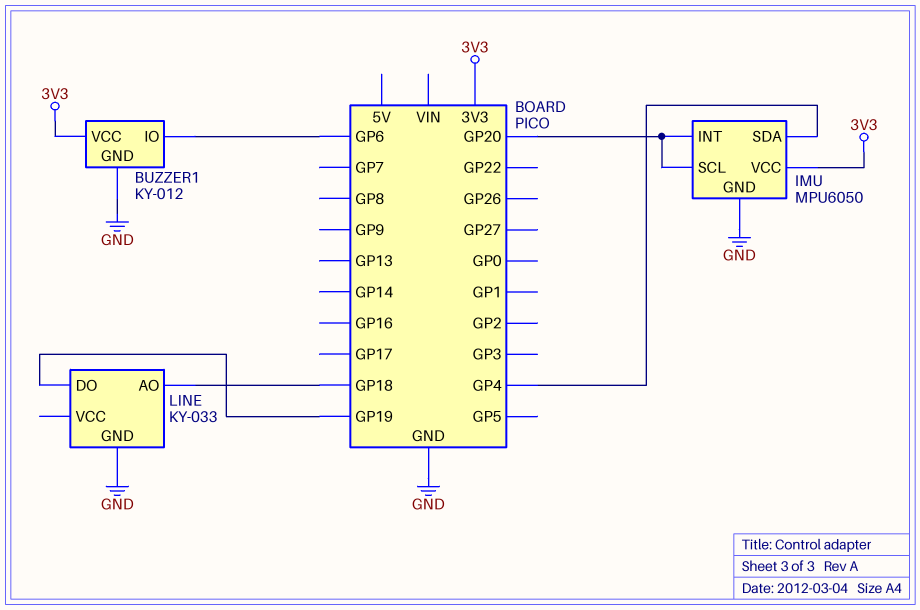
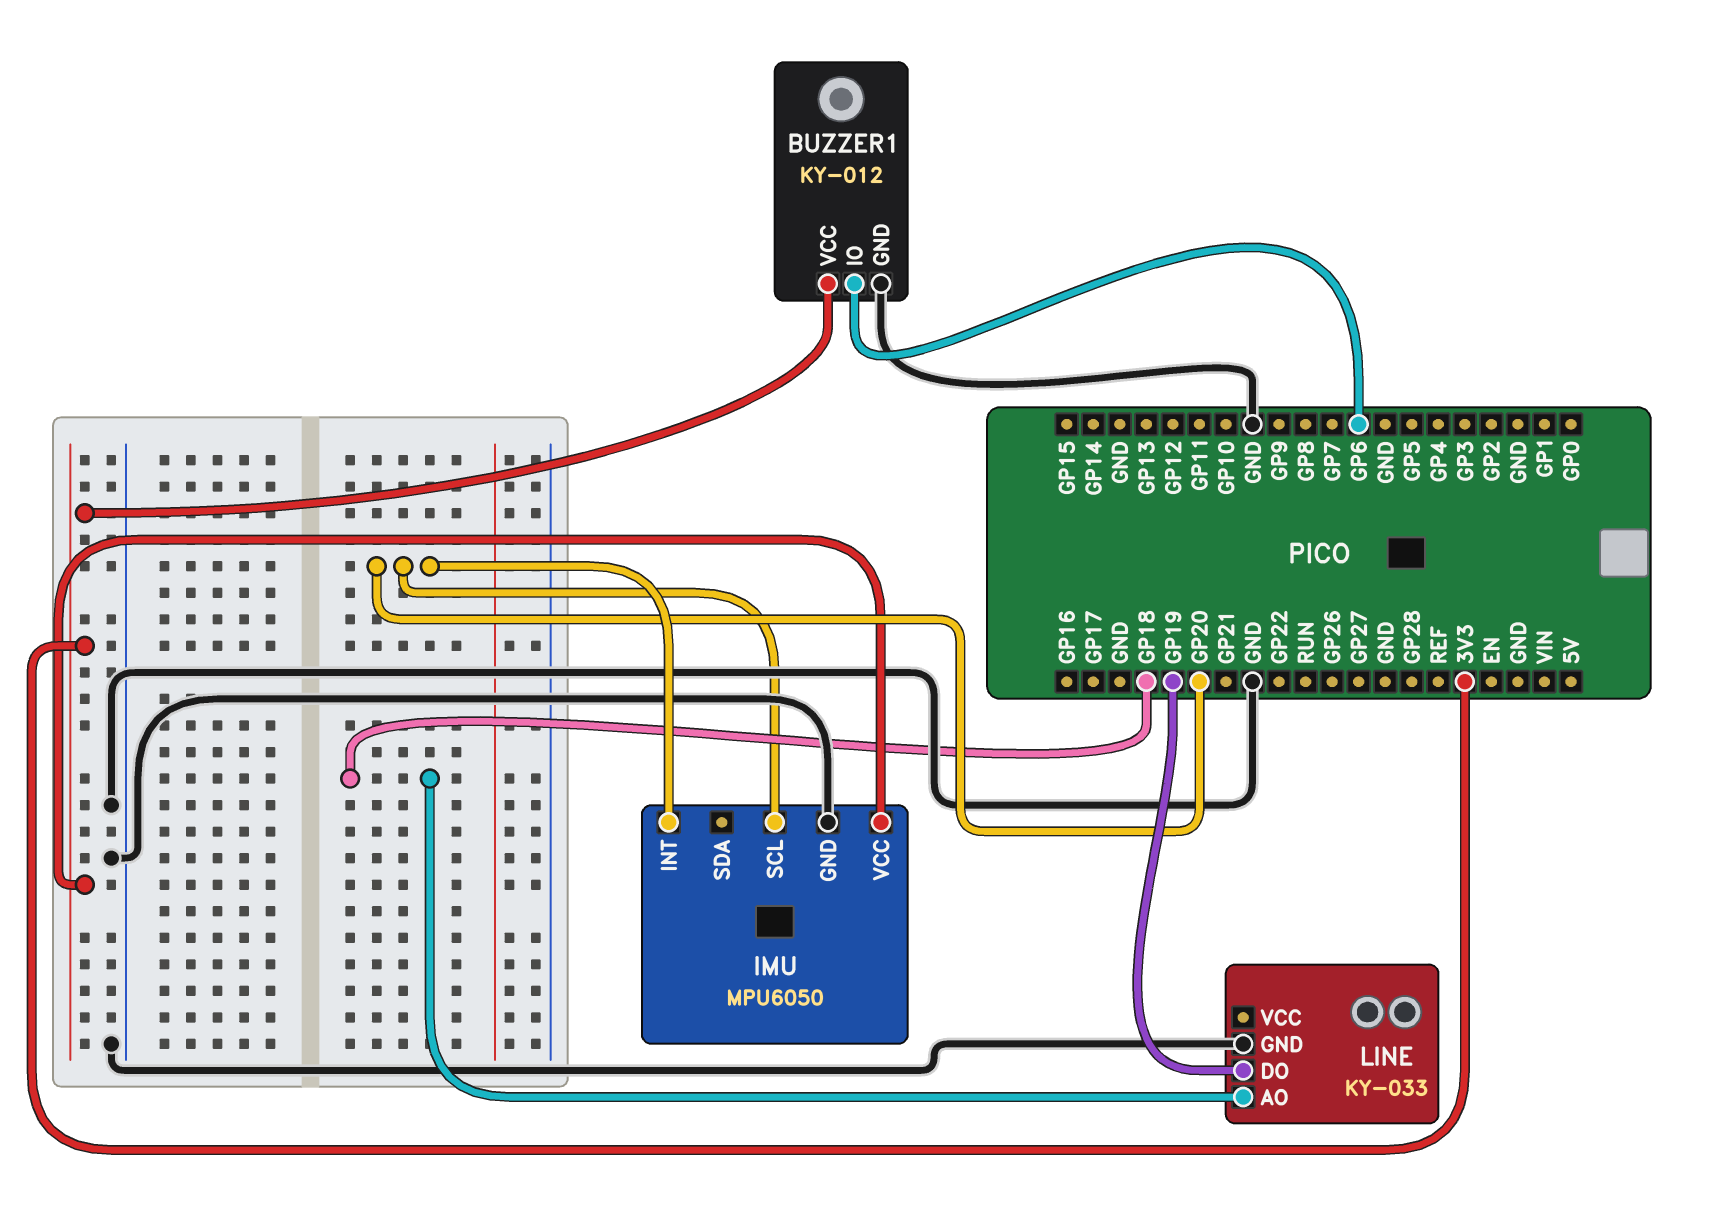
IMU pin SDA: GP4 -> none

